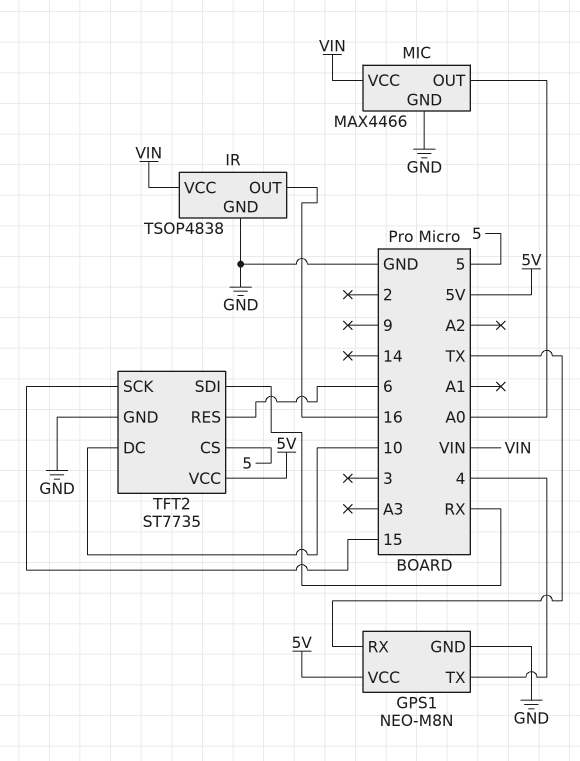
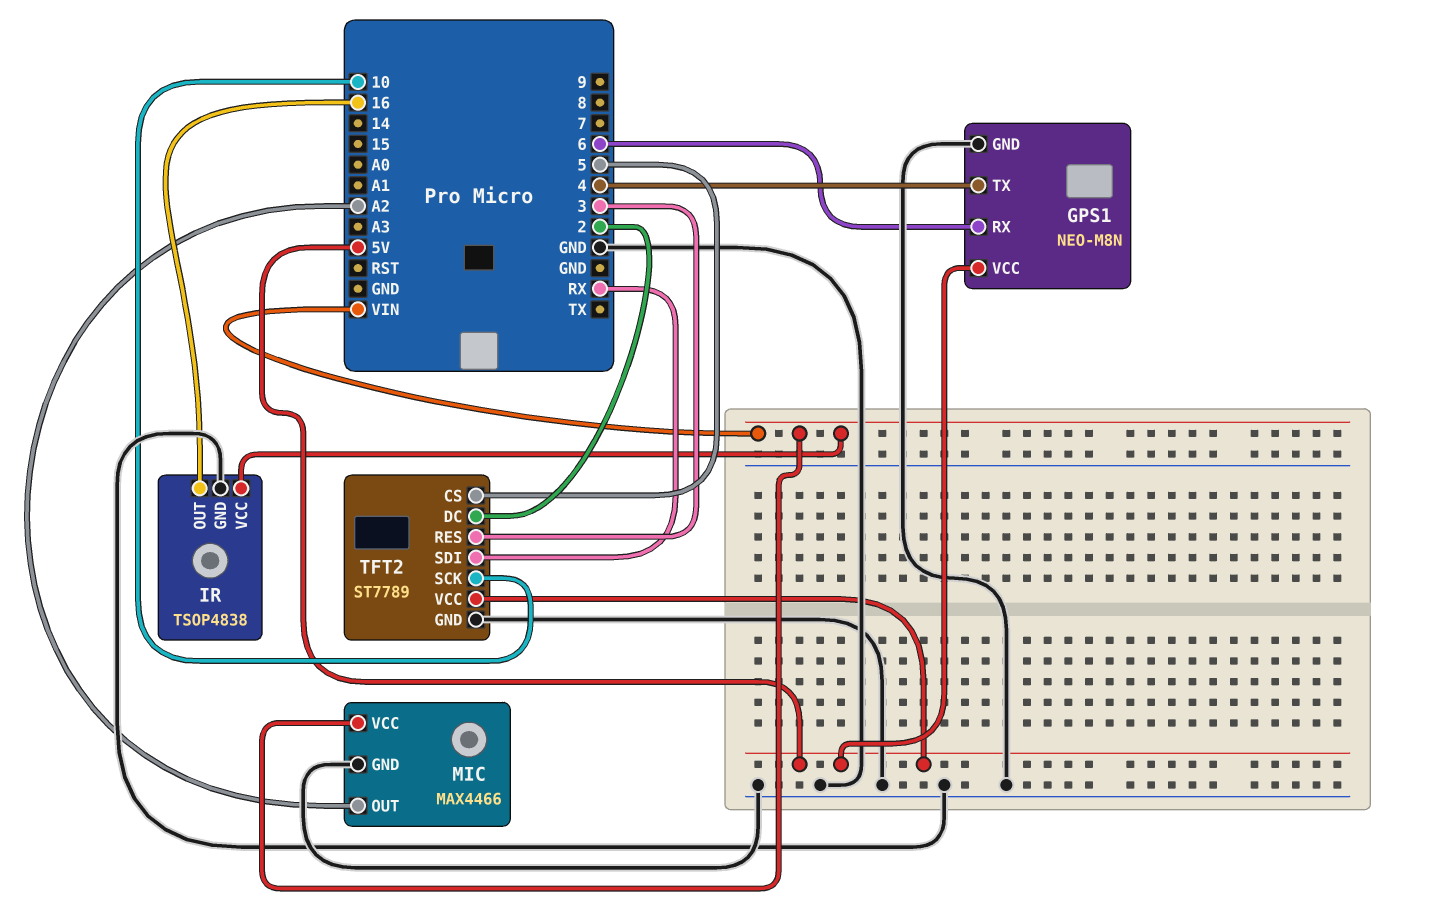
GPS1 pin RX: TX -> 6
MIC pin OUT: A0 -> A2
TFT2: ST7735 -> ST7789
TFT2 pin DC: 10 -> 2
TFT2 pin RES: 6 -> 3
TFT2 pin SCK: 15 -> 10

